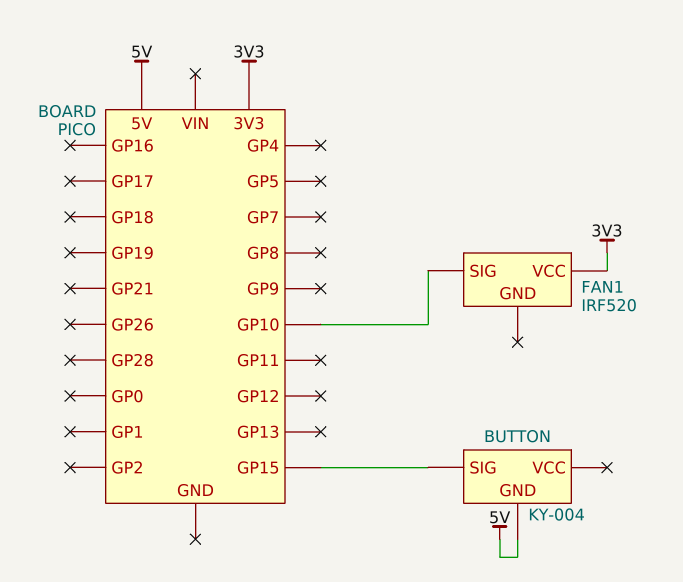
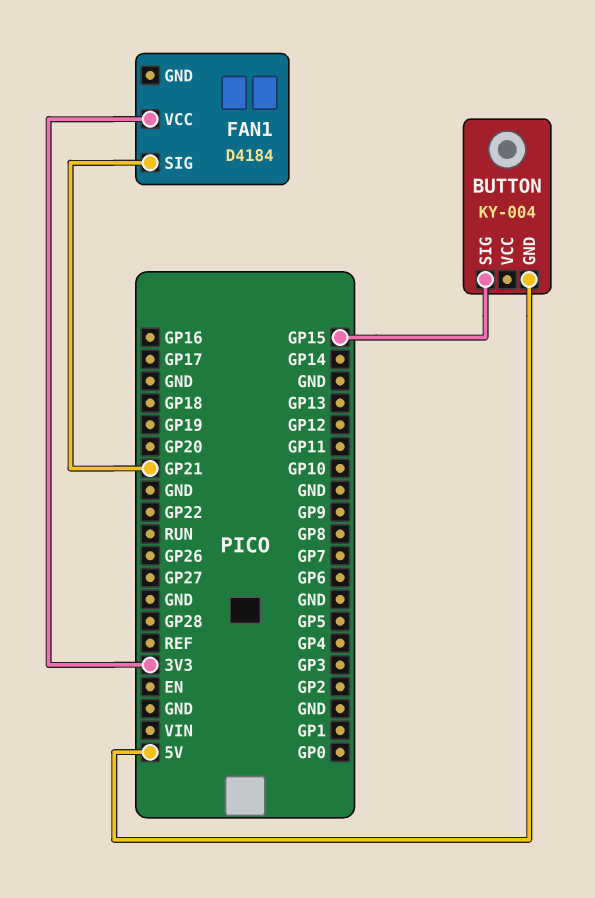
FAN1: IRF520 -> D4184
FAN1 pin SIG: GP10 -> GP21

